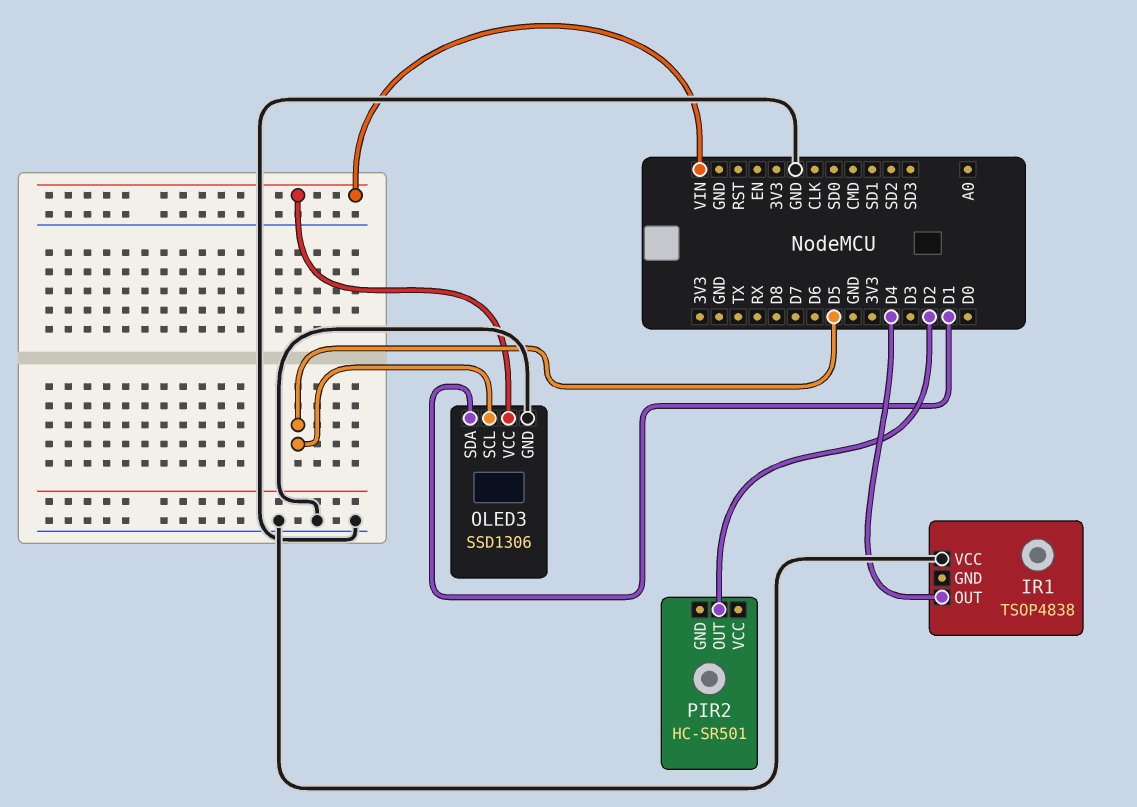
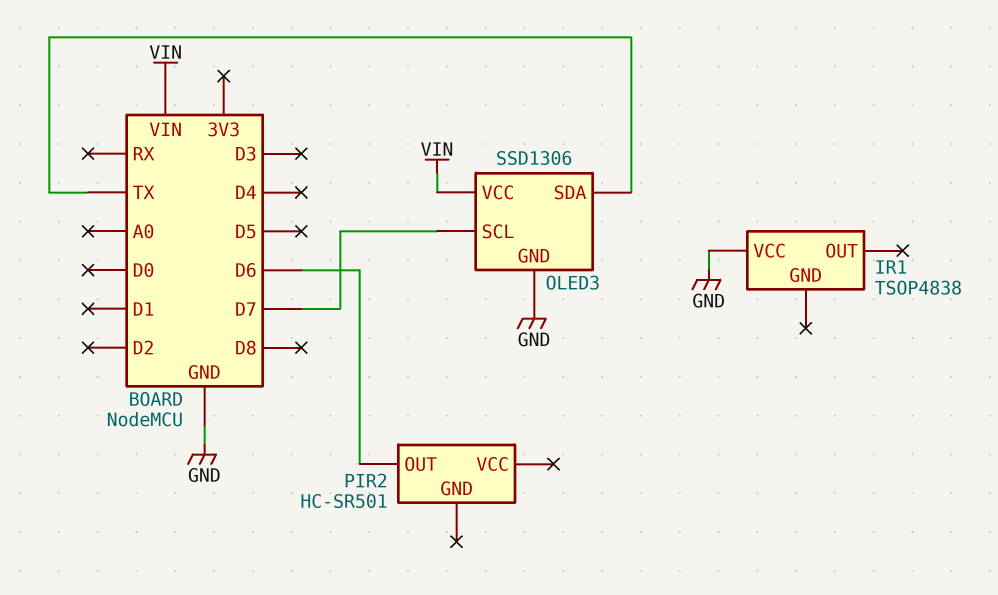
IR1 pin OUT: D4 -> none
OLED3 pin SCL: D5 -> D7
OLED3 pin SDA: D1 -> TX
PIR2 pin OUT: D2 -> D6

